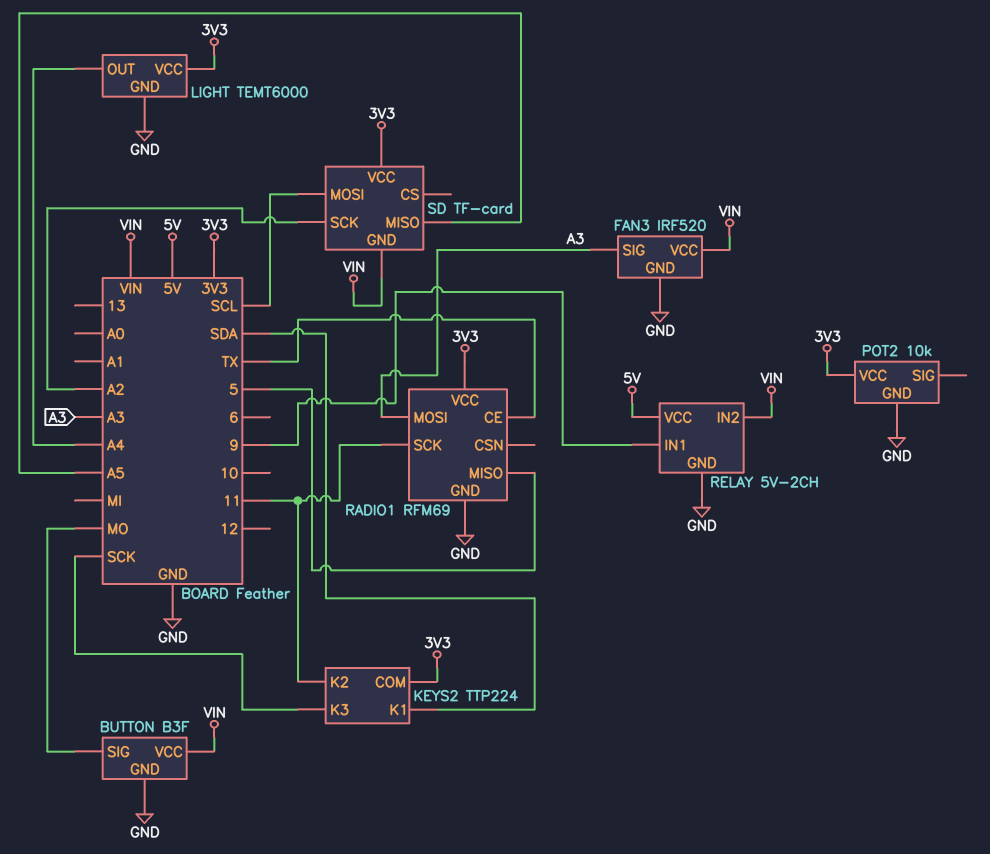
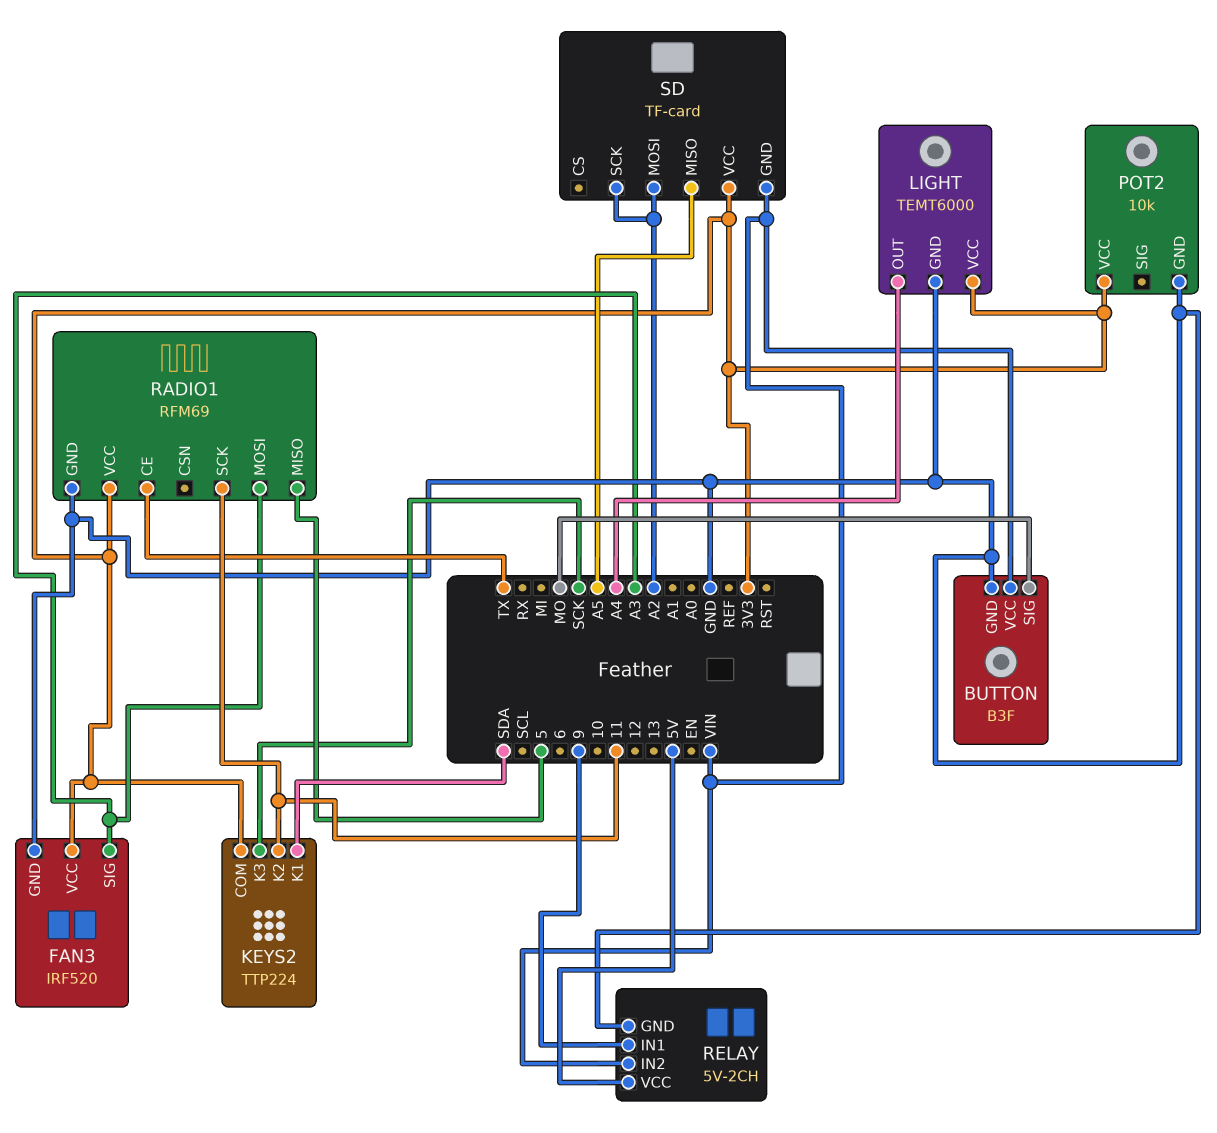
FAN3 pin VCC: VIN -> 3V3
SD pin MOSI: SCL -> A2

